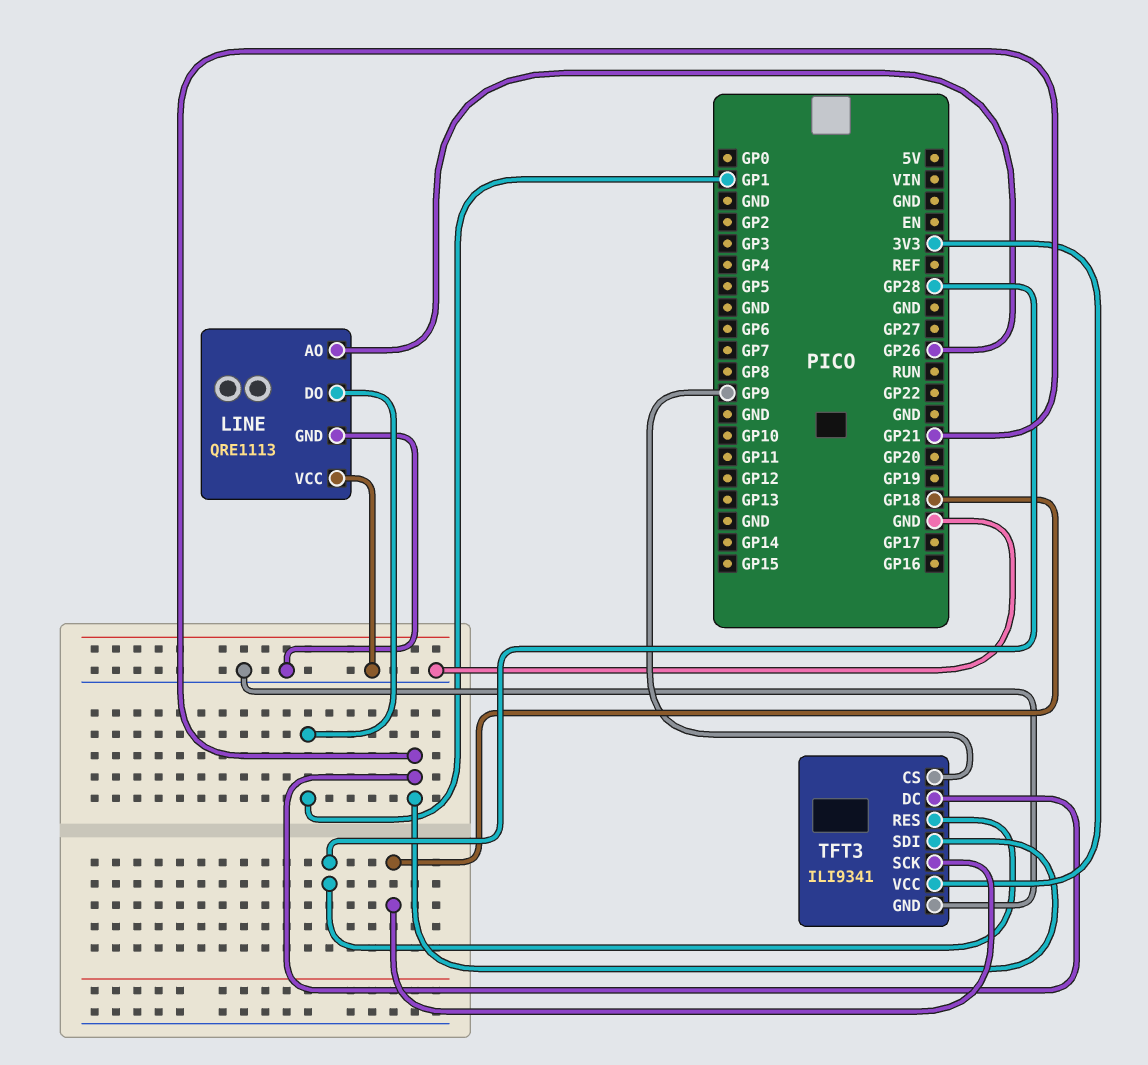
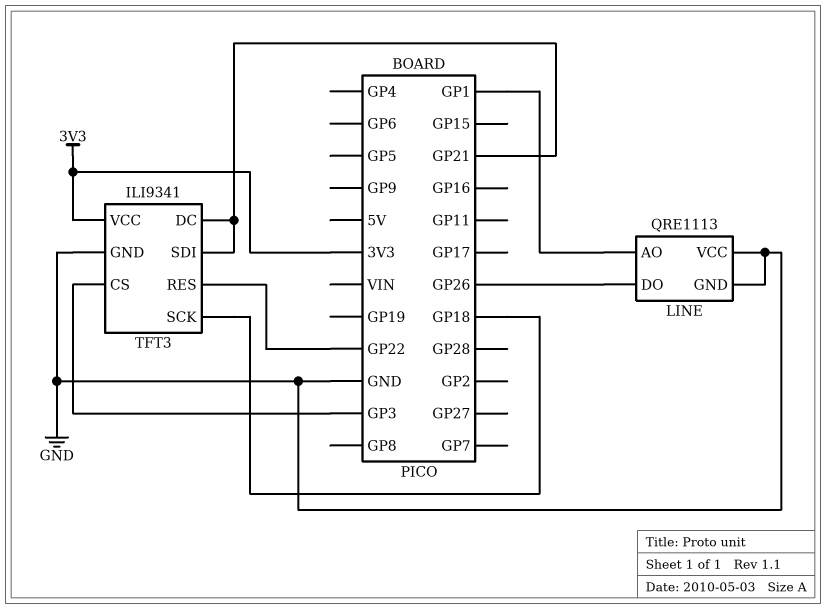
LINE pin AO: GP26 -> GP1
LINE pin DO: GP1 -> GP26
TFT3 pin CS: GP9 -> GP3
TFT3 pin RES: GP28 -> GP22

